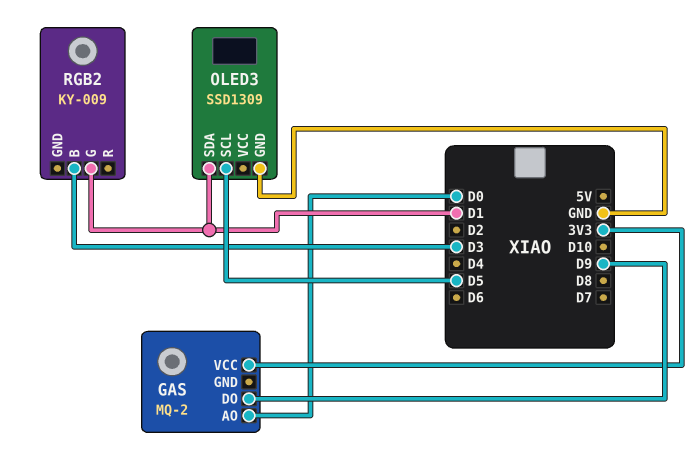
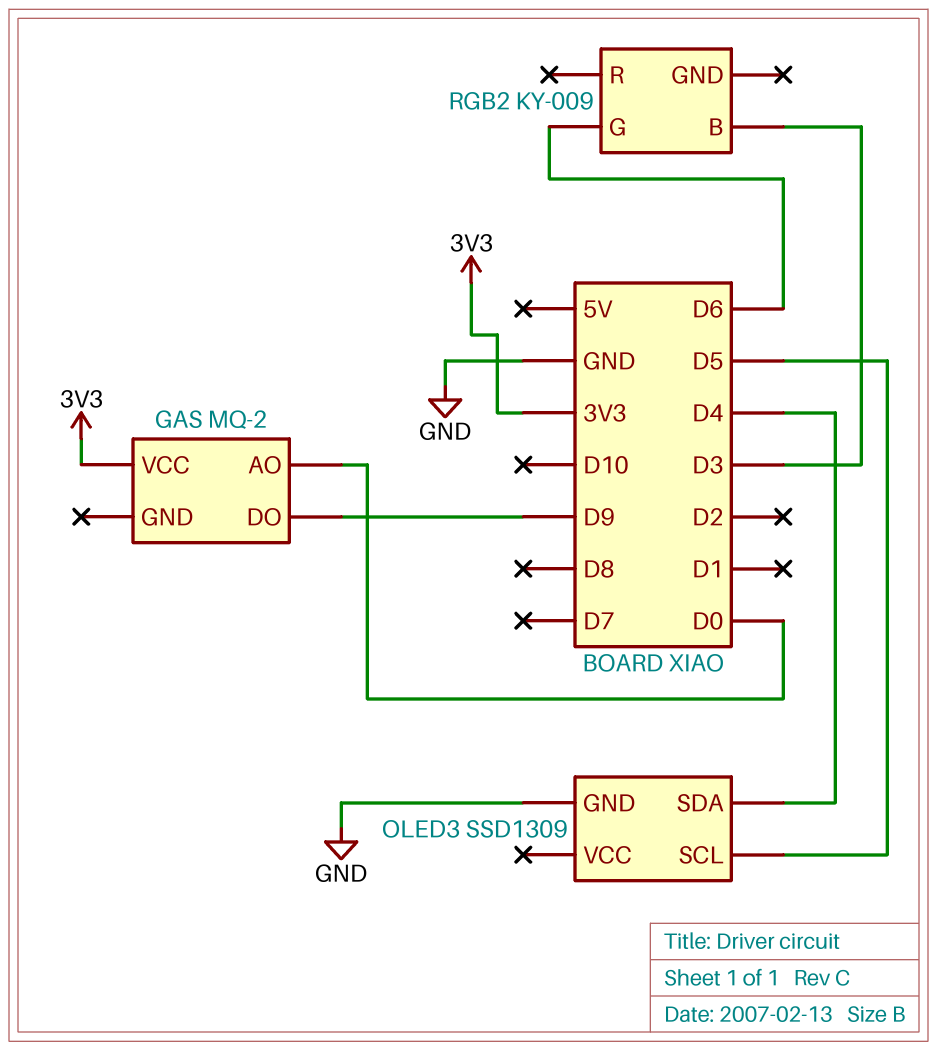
OLED3 pin SDA: D1 -> D4
RGB2 pin G: D1 -> D6

